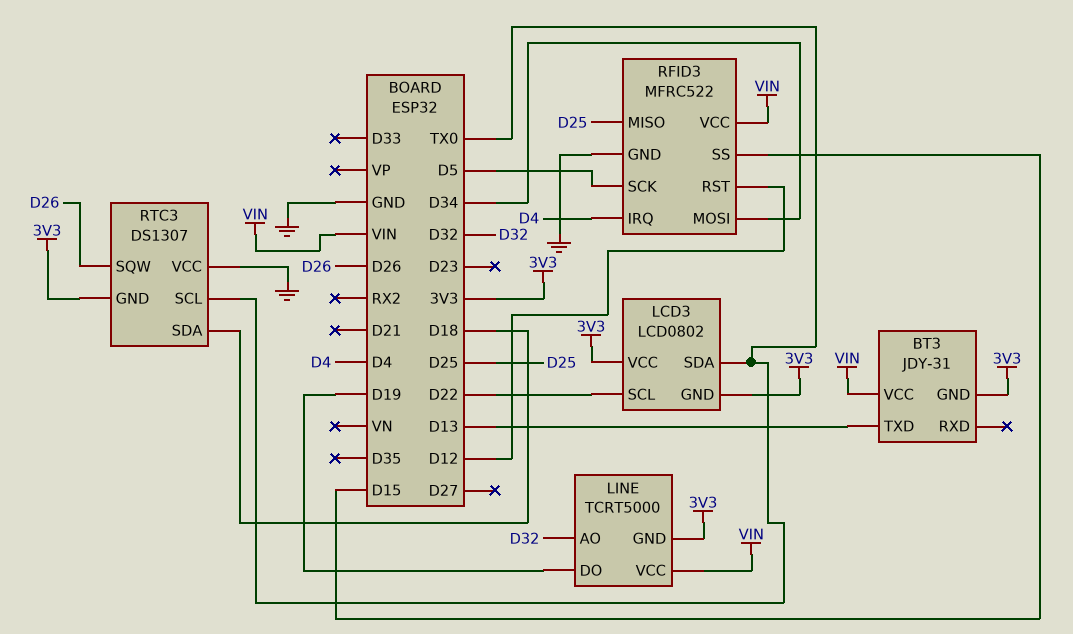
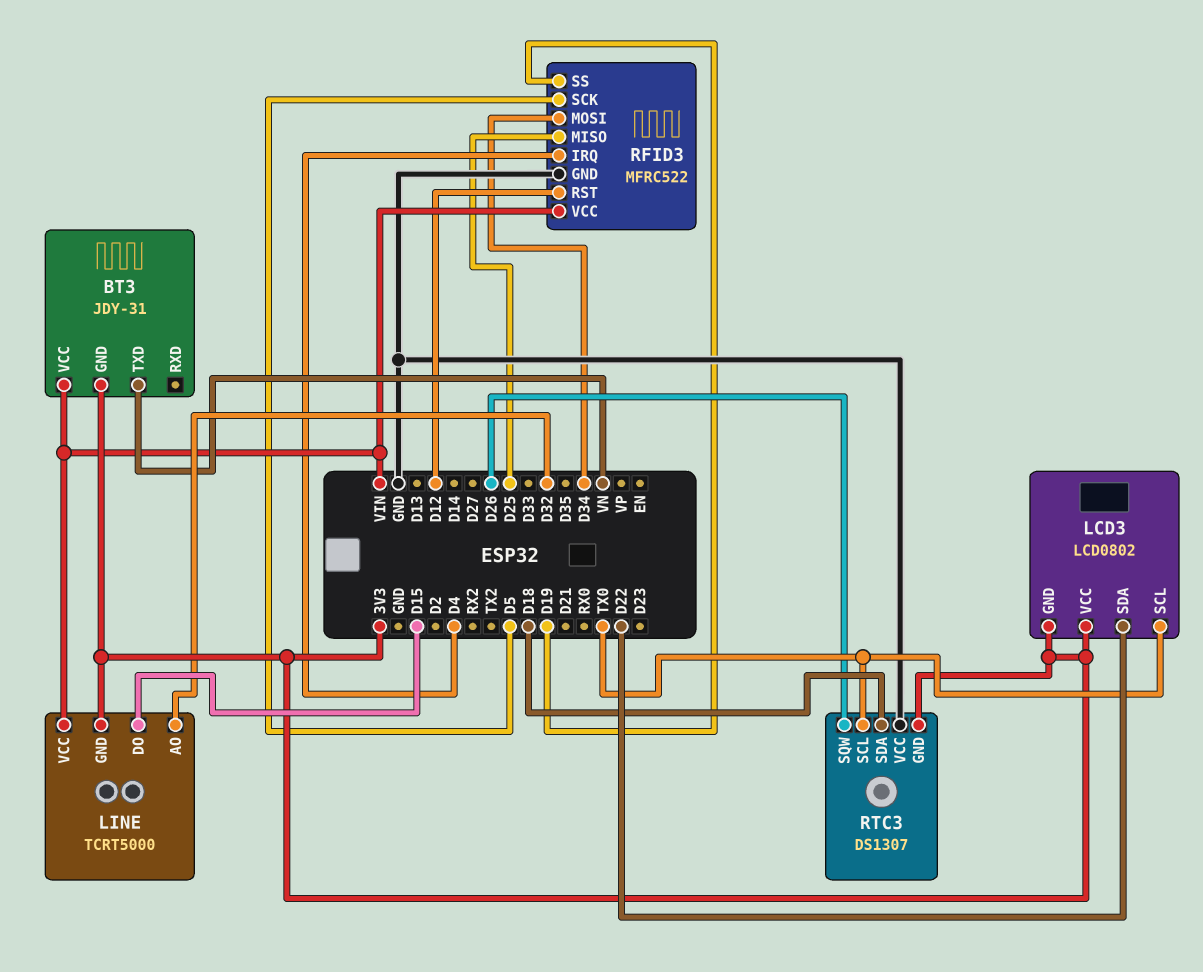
BT3 pin TXD: D13 -> VN
LCD3 pin SCL: D22 -> TX0
LCD3 pin SDA: TX0 -> D22
LINE pin DO: D19 -> D15
RFID3 pin SS: D15 -> D19

